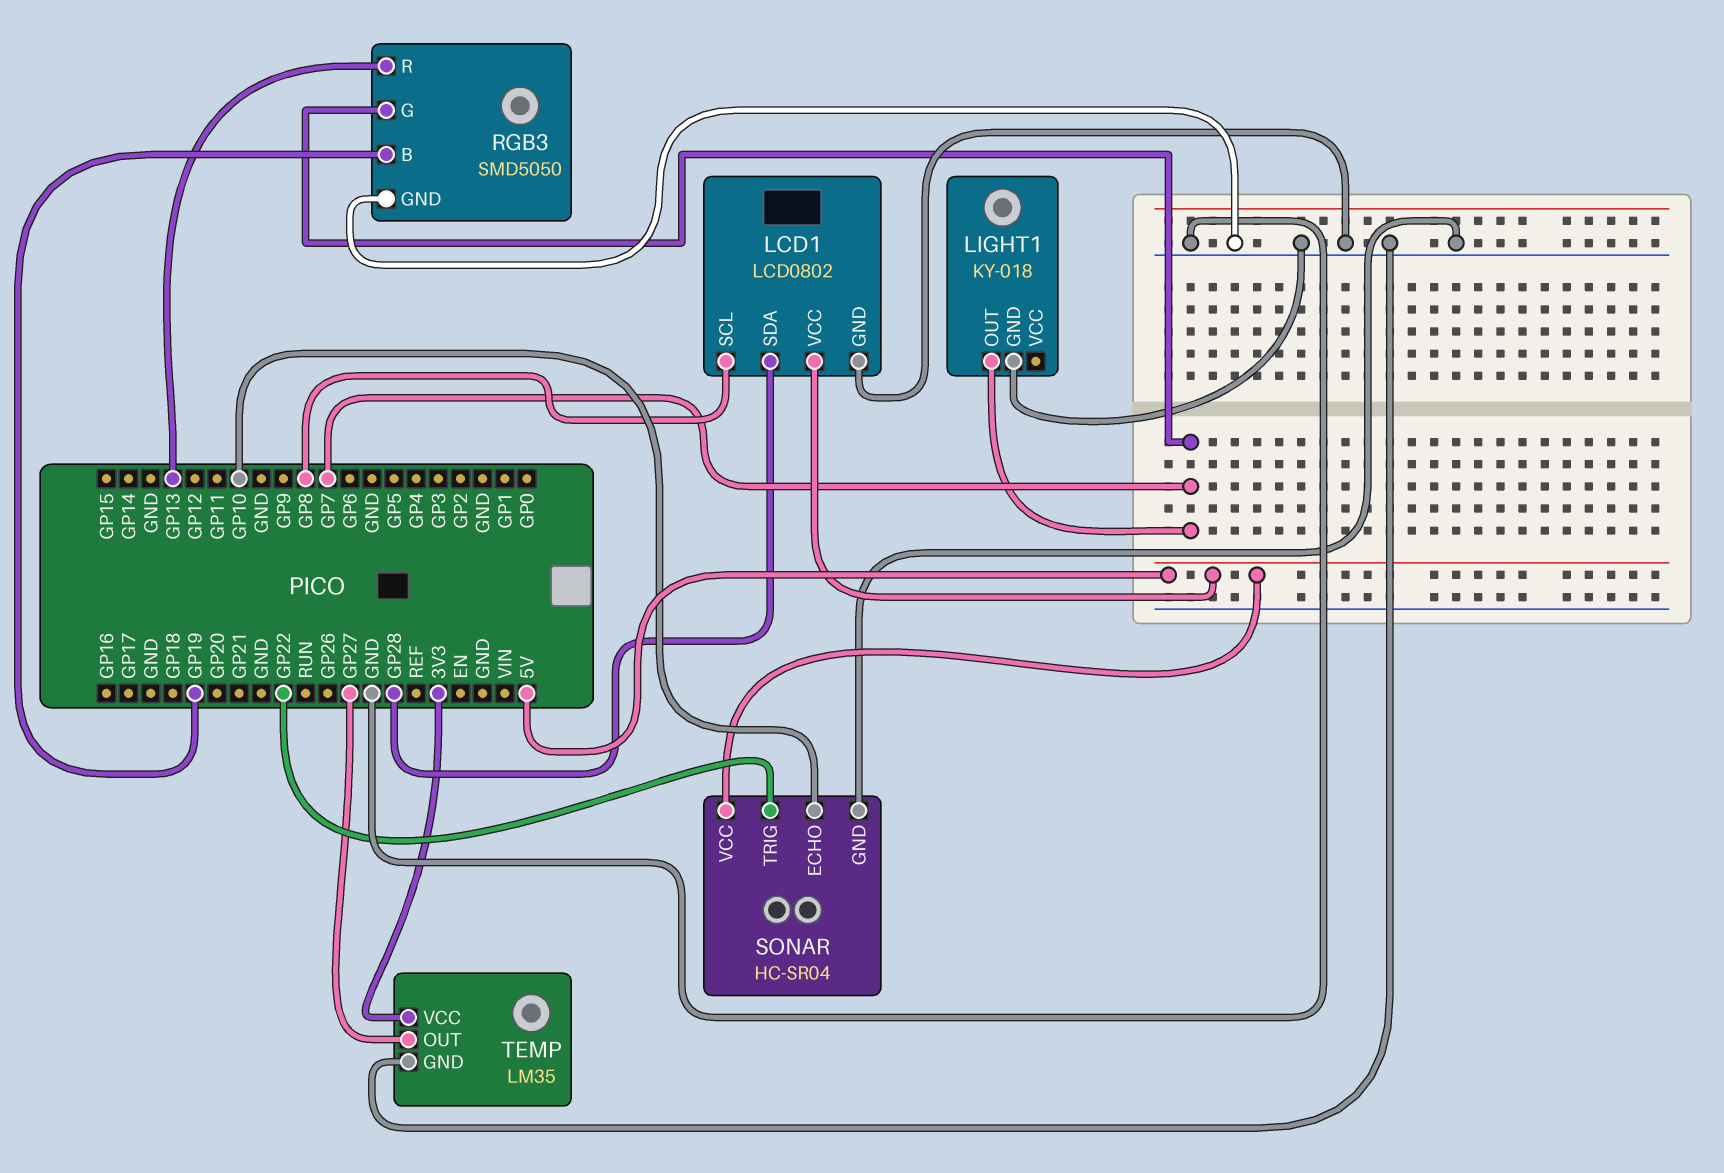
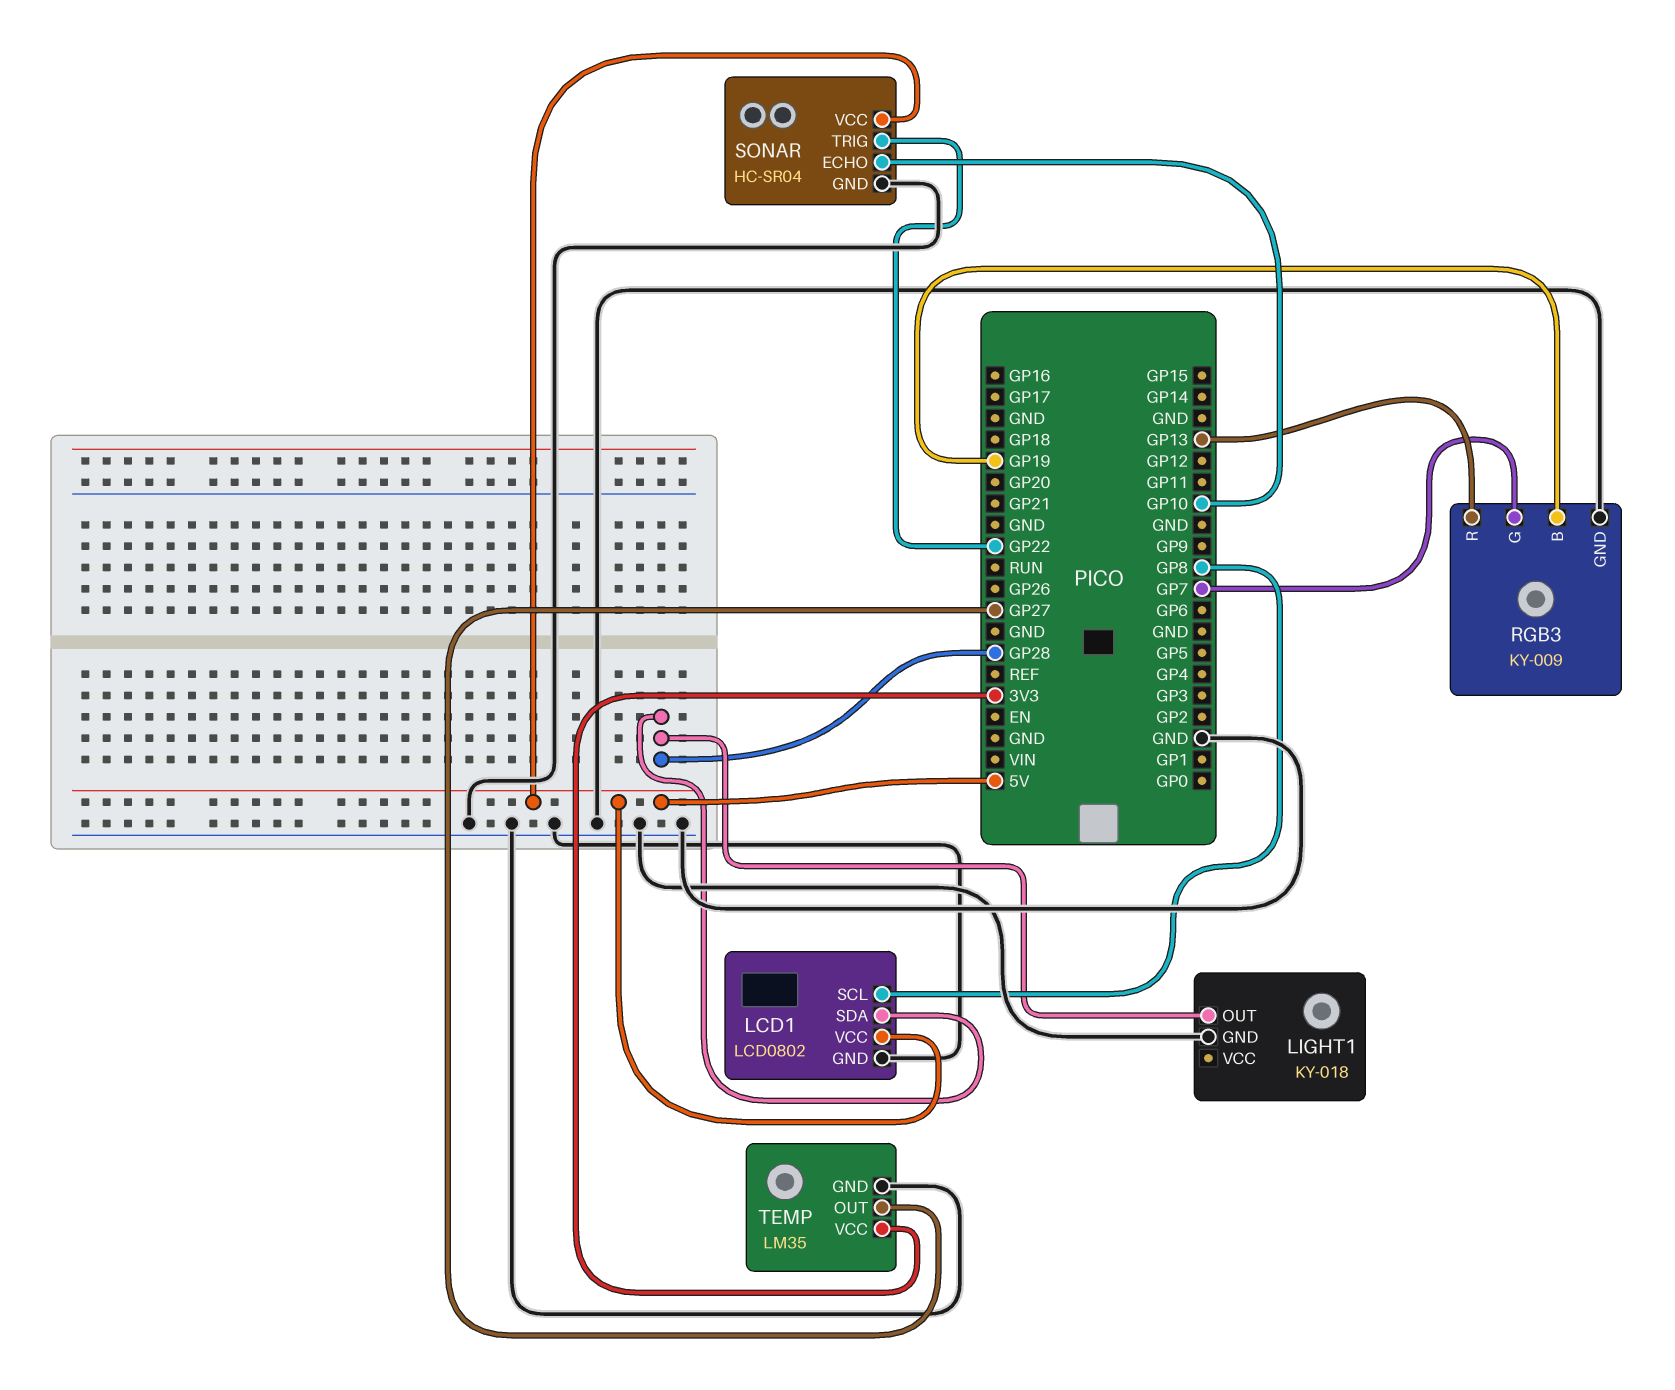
LIGHT1 pin OUT: GP7 -> GP28
RGB3: SMD5050 -> KY-009

